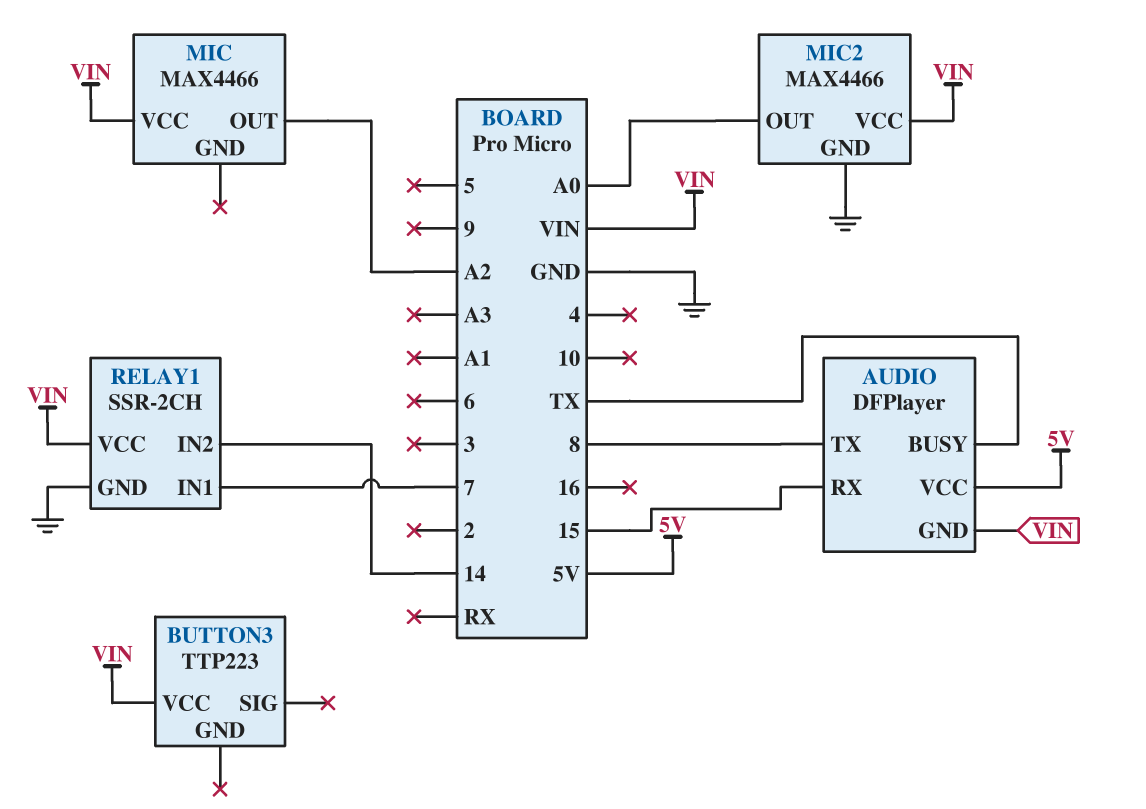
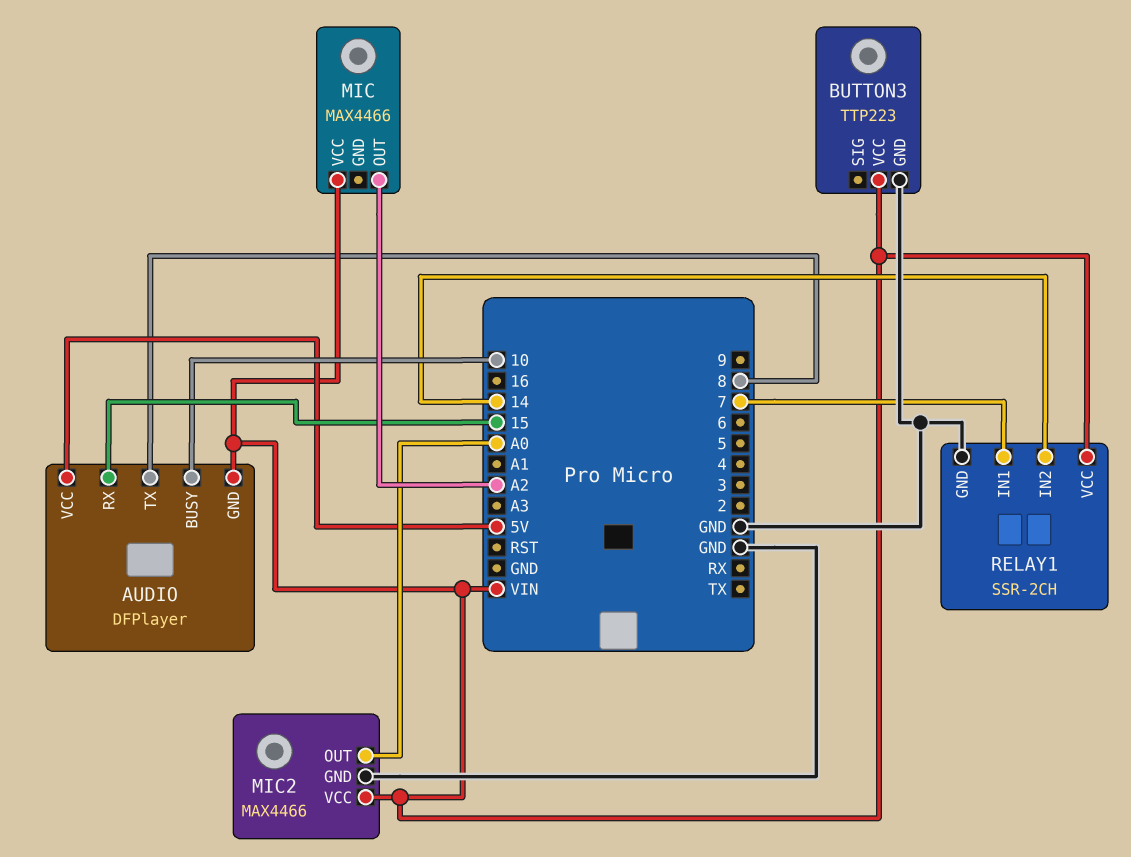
AUDIO pin BUSY: TX -> 10
BUTTON3 pin GND: none -> GND

